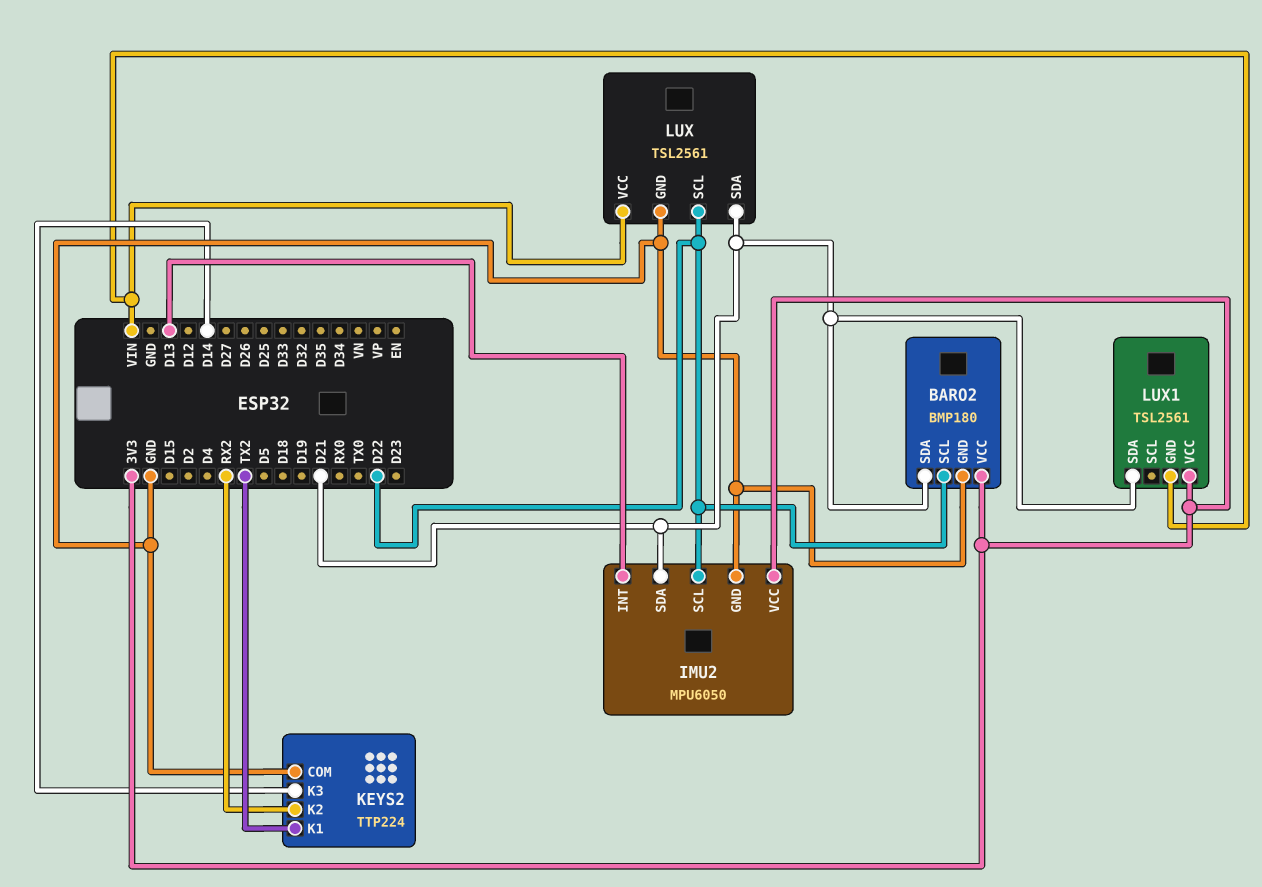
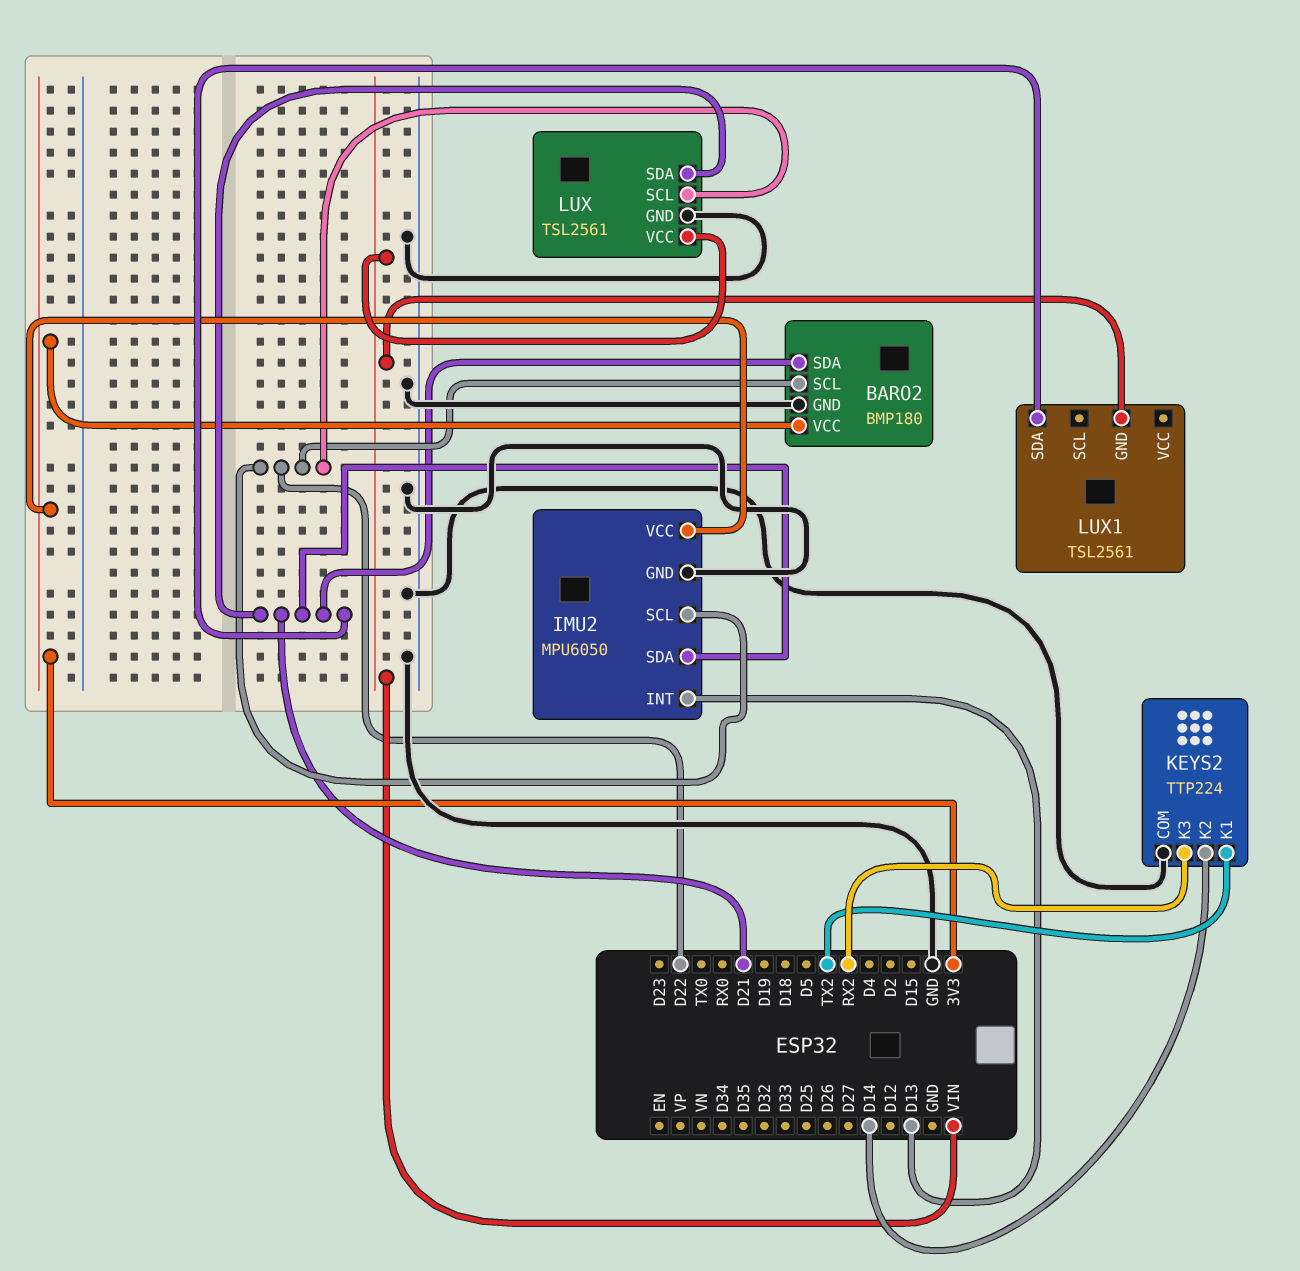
KEYS2 pin K2: RX2 -> D14
KEYS2 pin K3: D14 -> RX2
LUX1 pin VCC: 3V3 -> none

